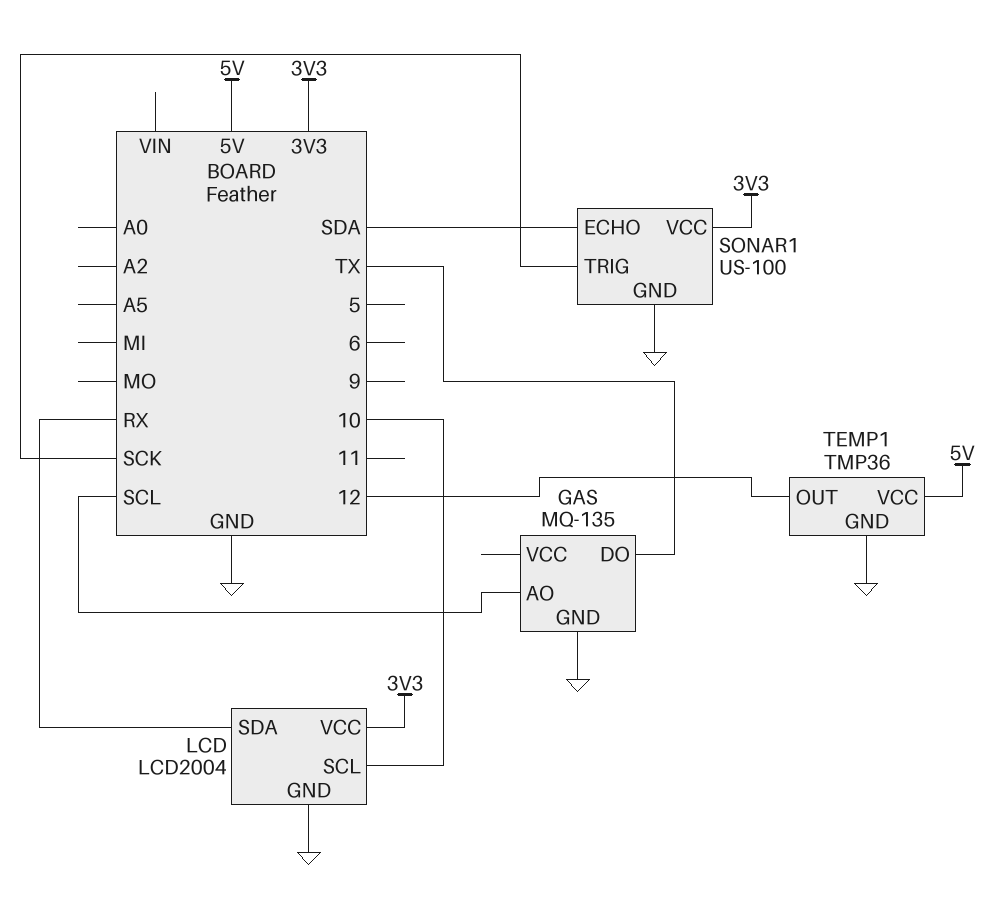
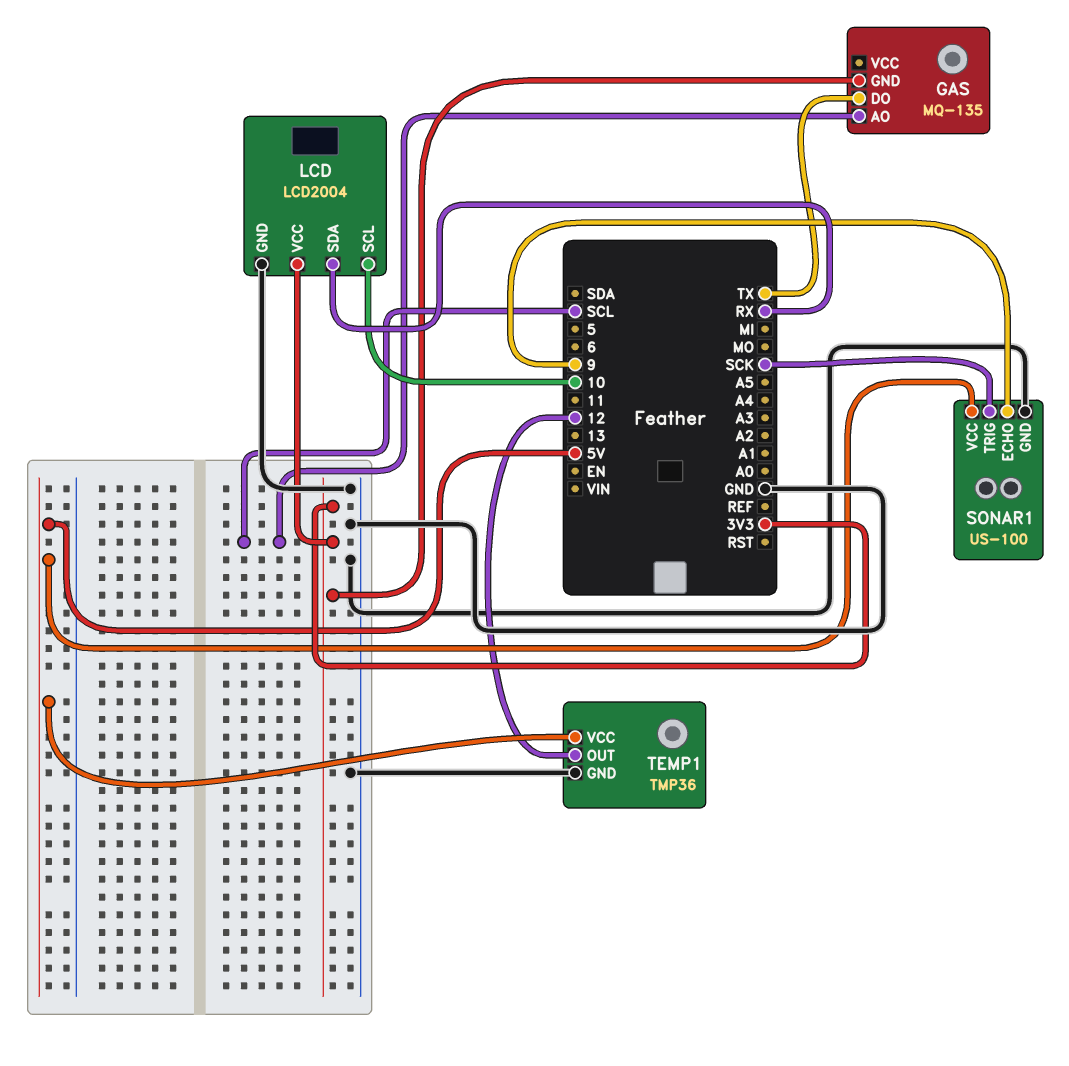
GAS pin GND: GND -> 3V3
SONAR1 pin ECHO: SDA -> 9
SONAR1 pin VCC: 3V3 -> 5V

